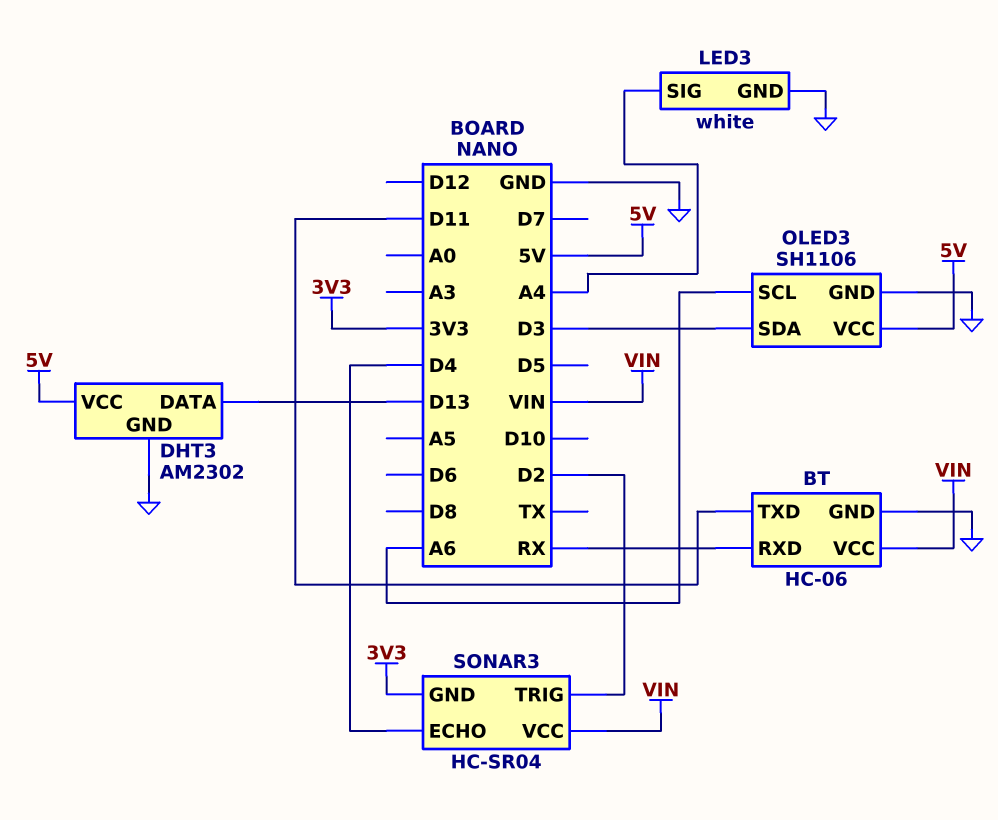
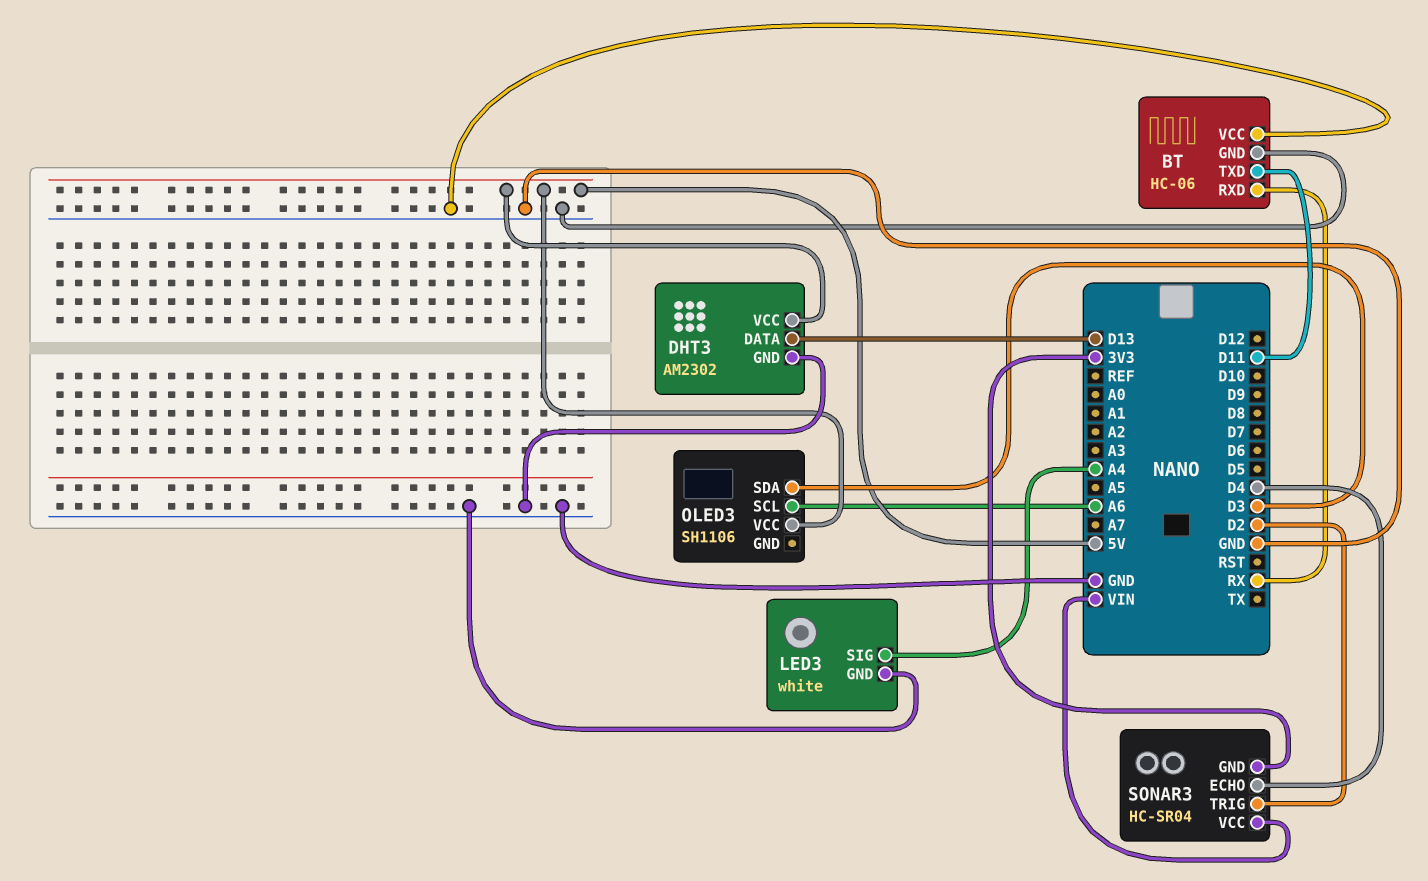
BT pin VCC: VIN -> GND
OLED3 pin GND: GND -> none

